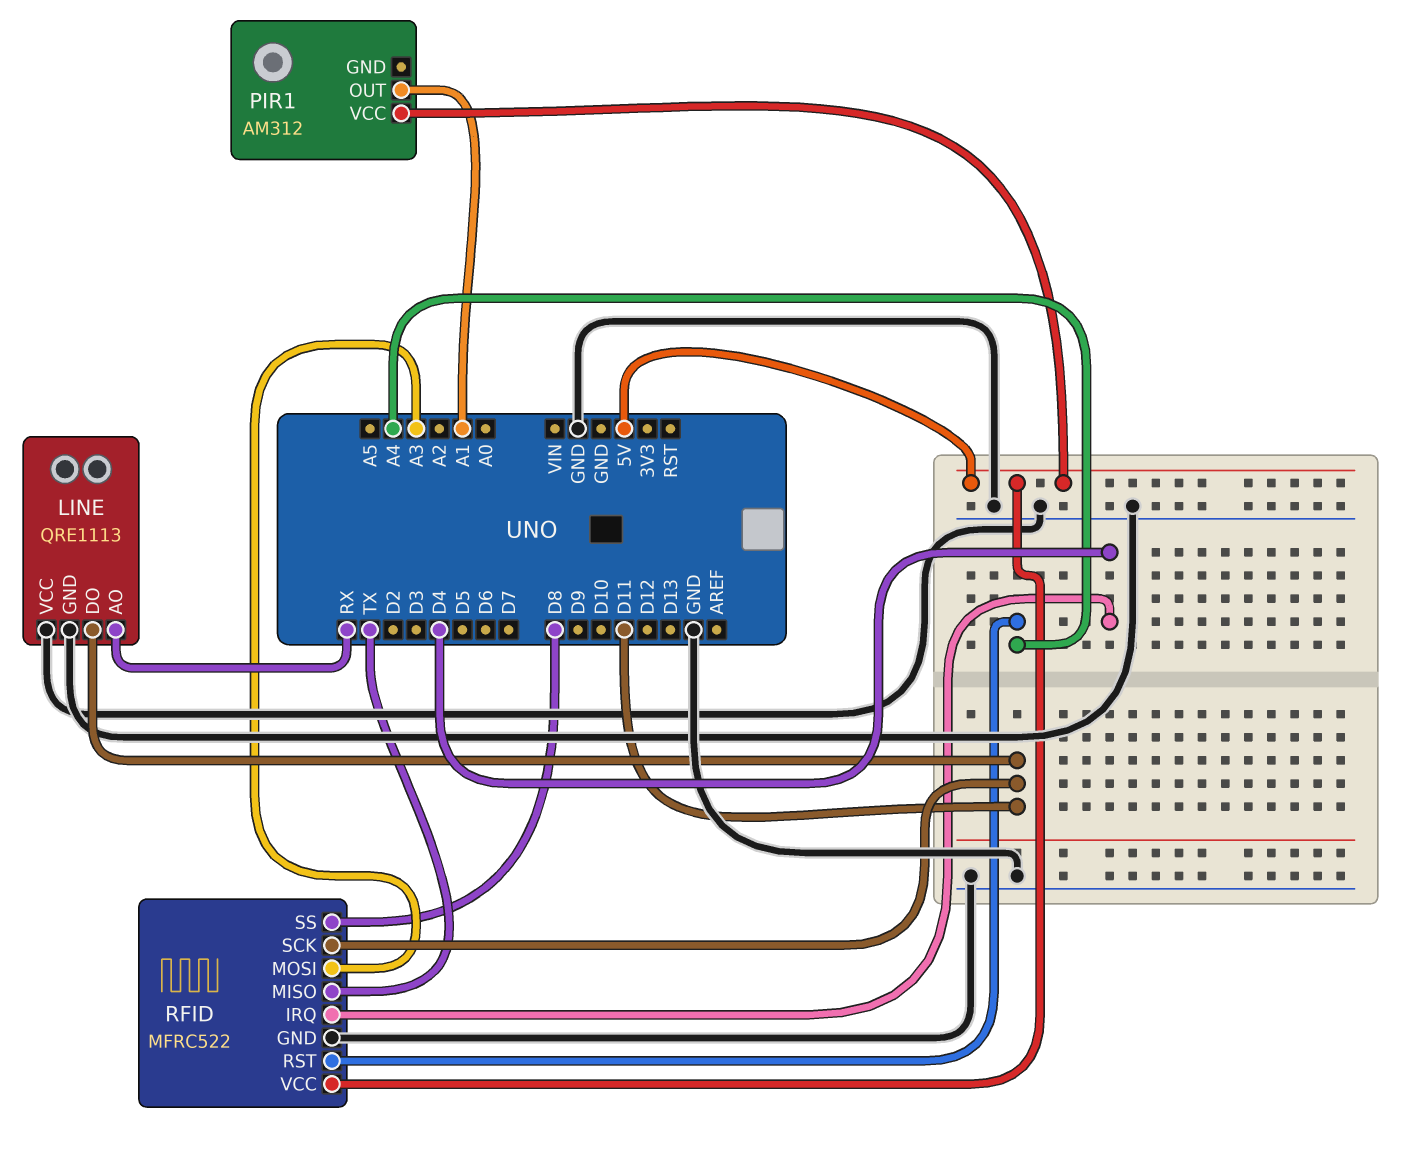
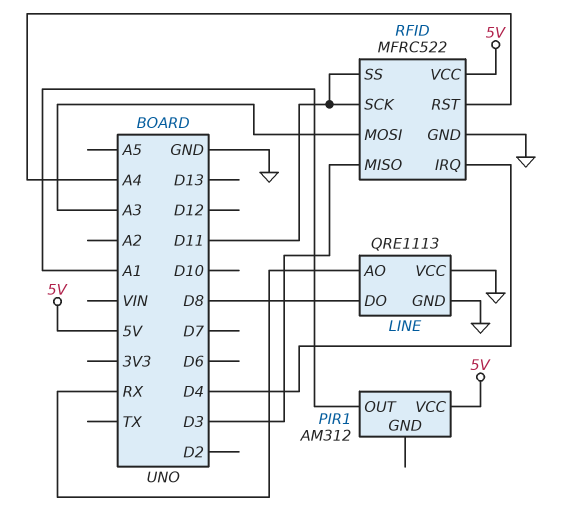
LINE pin DO: D11 -> D8
RFID pin MISO: TX -> D3
RFID pin SS: D8 -> D11

